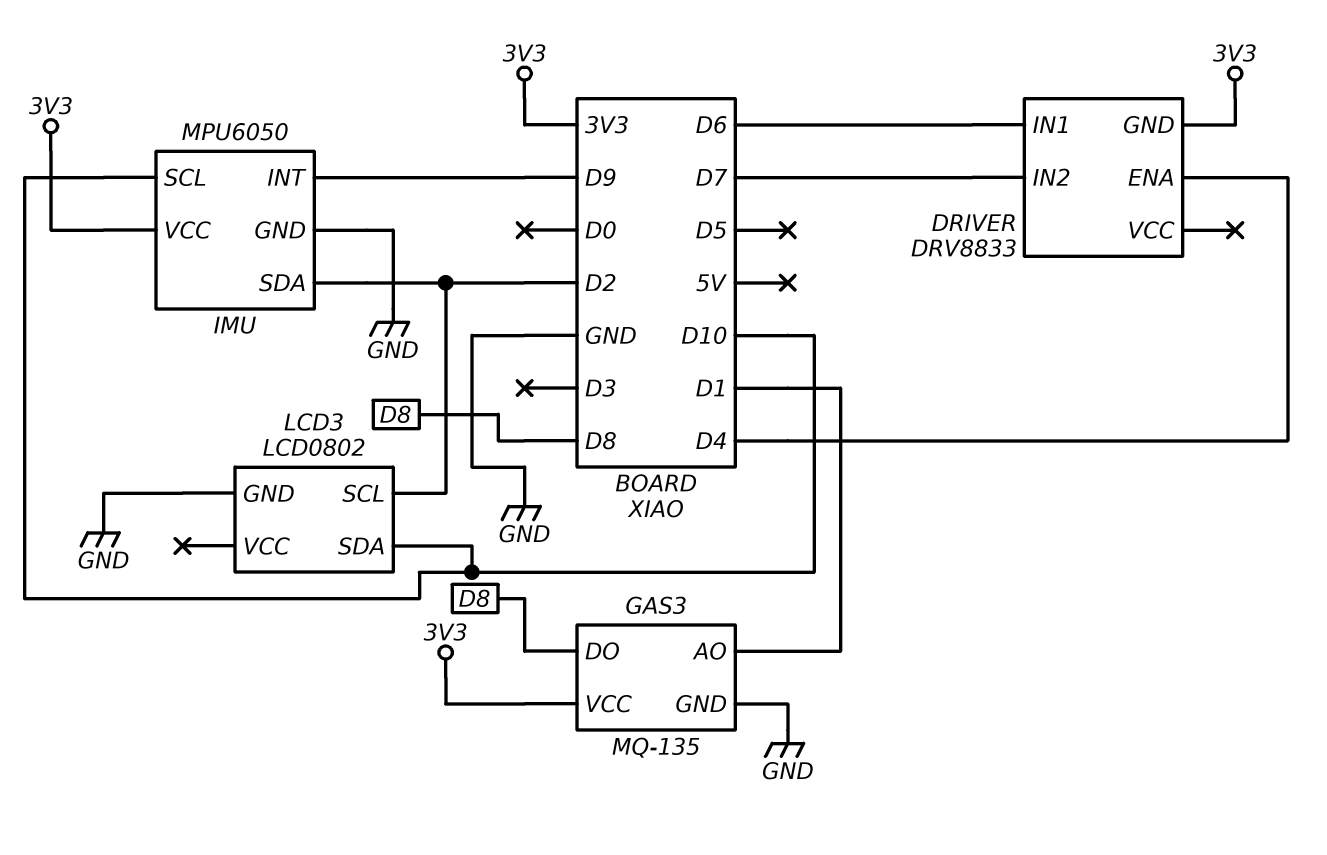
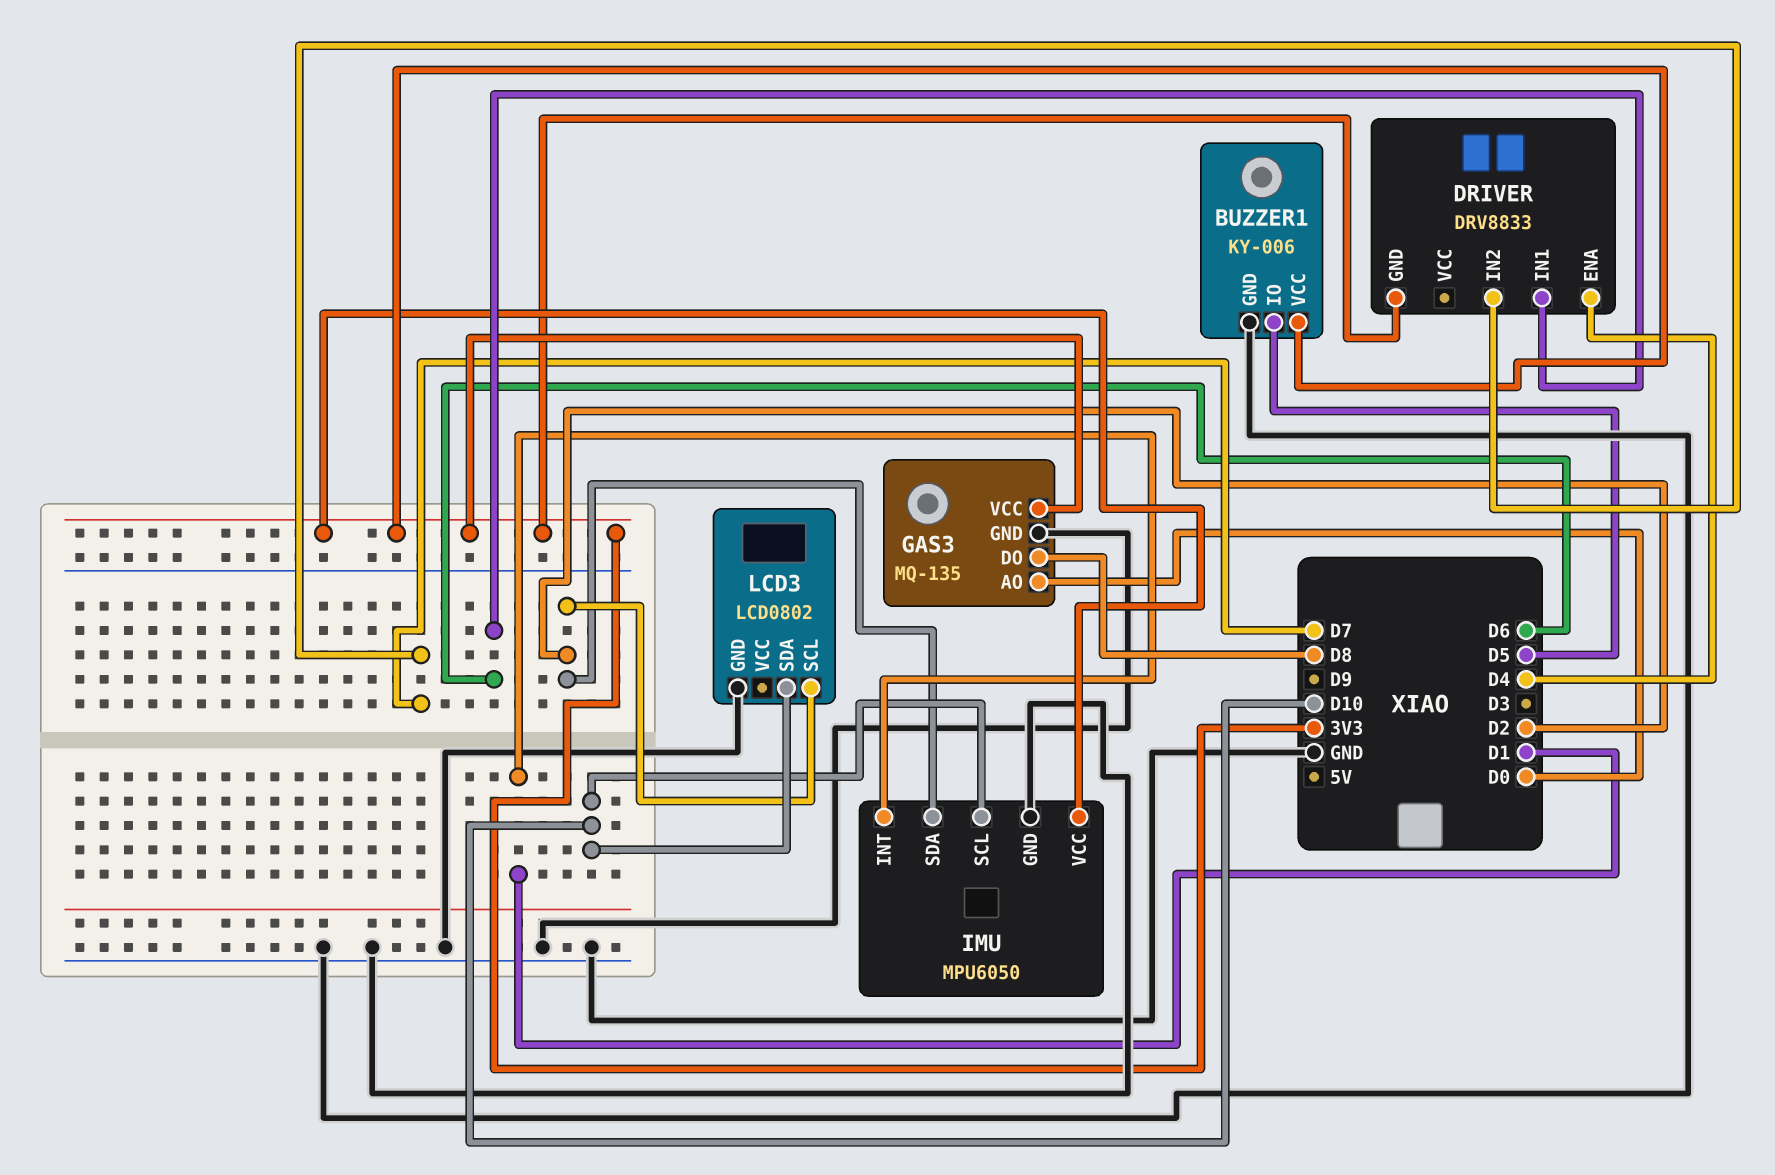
BUZZER1: none -> KY-006
BUZZER1 pin GND: none -> GND
BUZZER1 pin IO: none -> D5
BUZZER1 pin VCC: none -> 3V3
GAS3 pin AO: D1 -> D0
IMU pin INT: D9 -> D1

